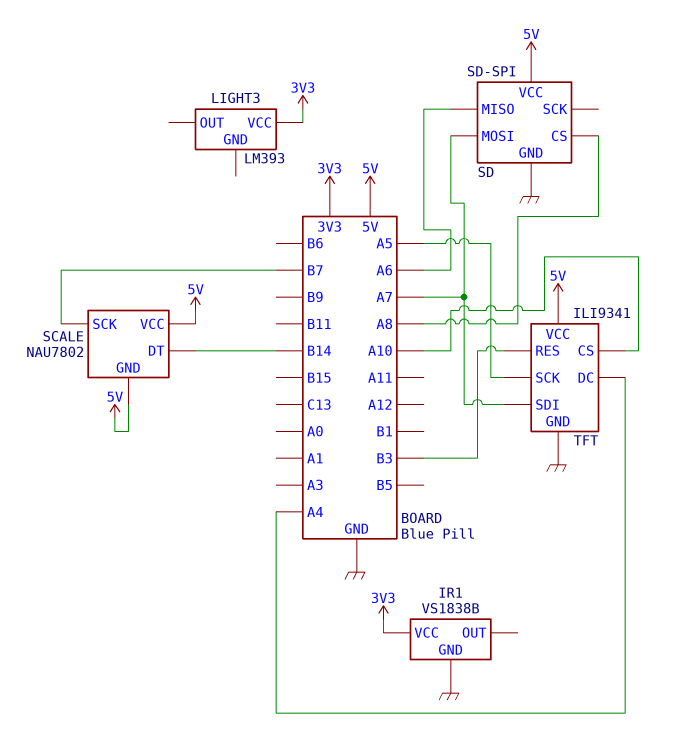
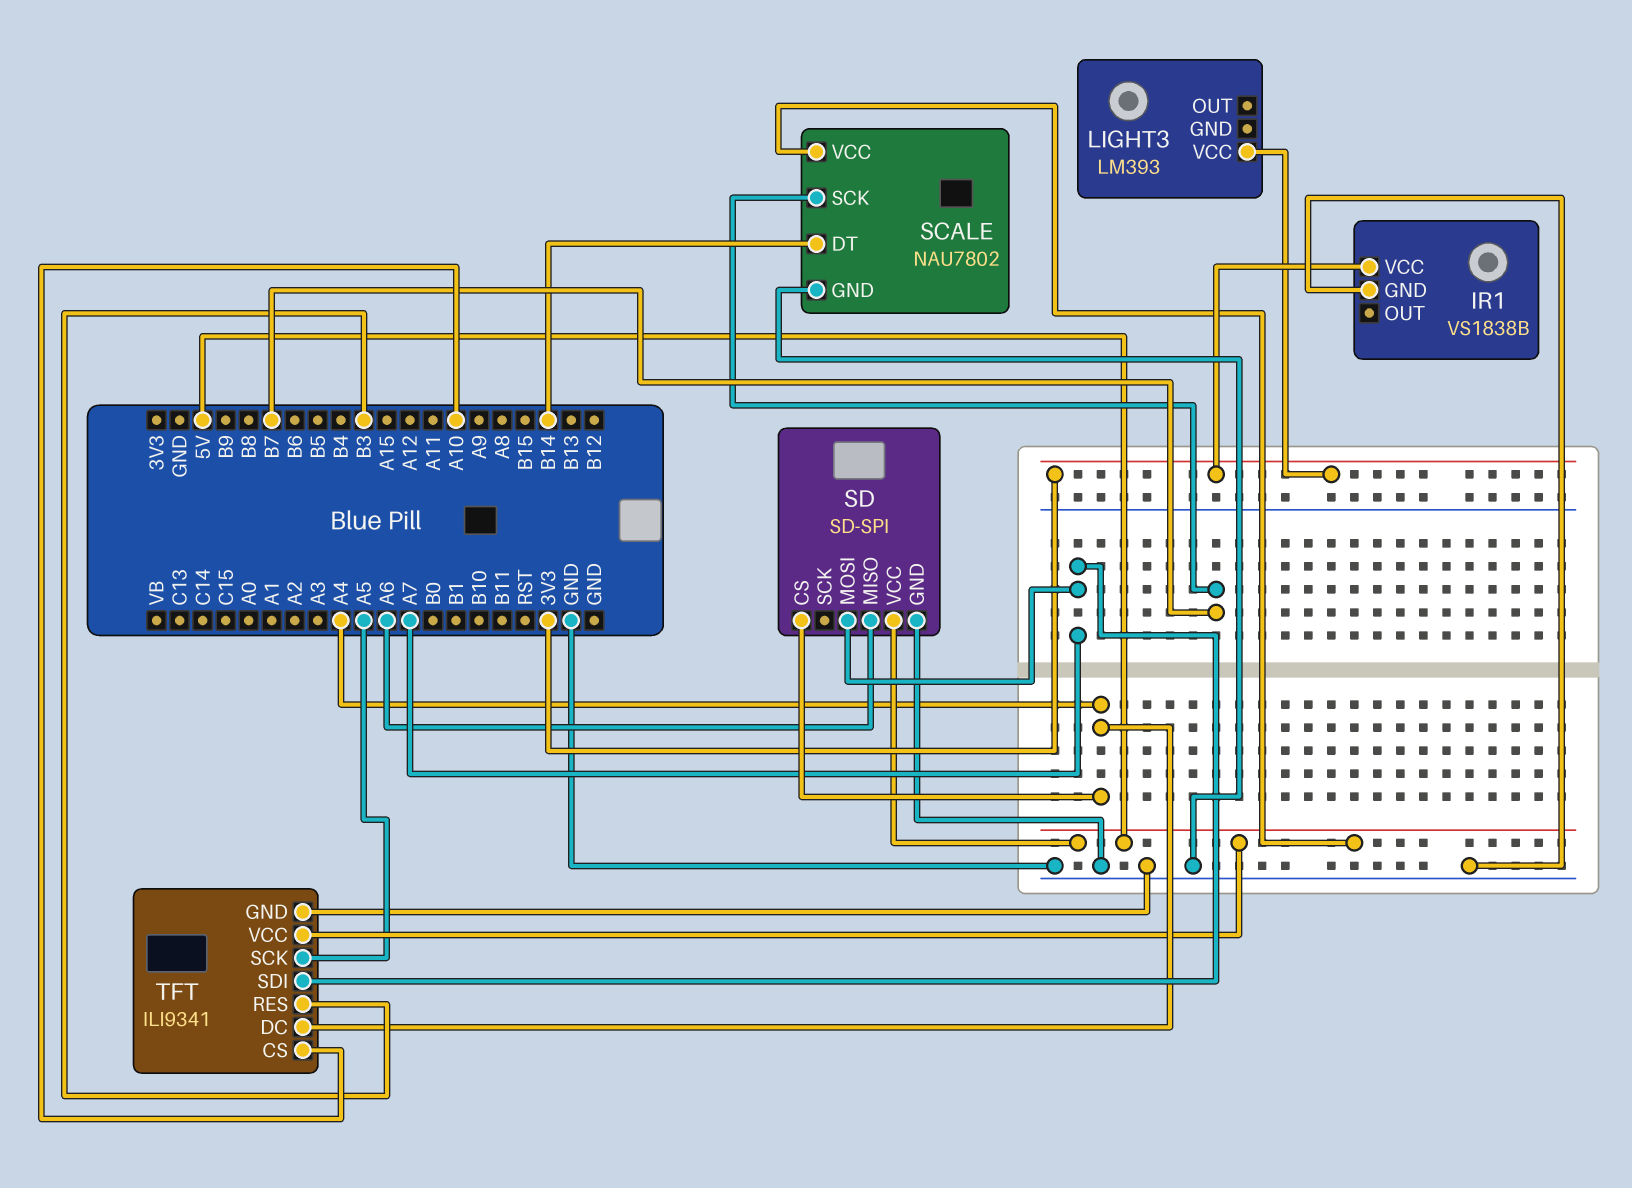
SCALE pin GND: 5V -> GND
SD pin CS: A8 -> A4

